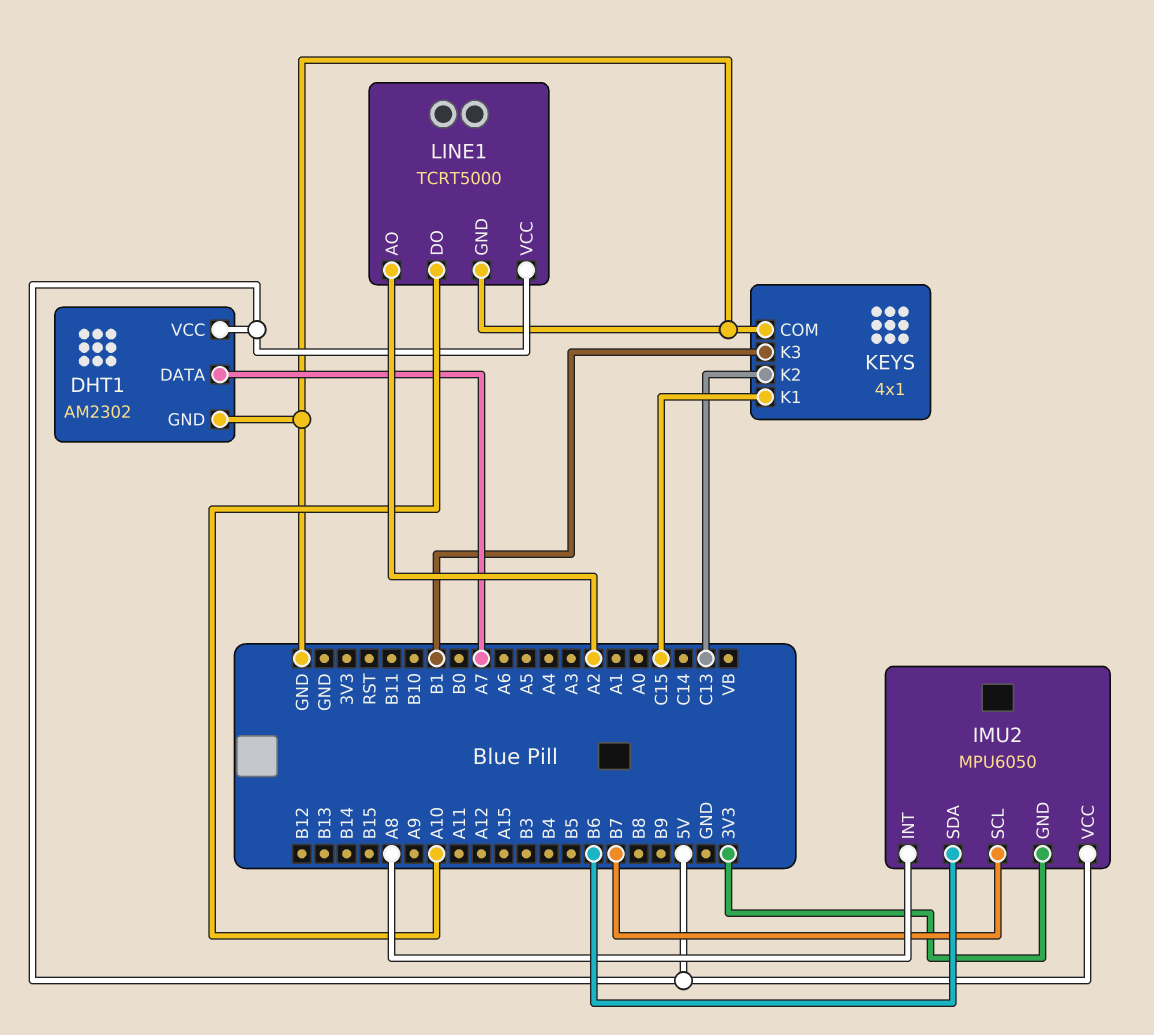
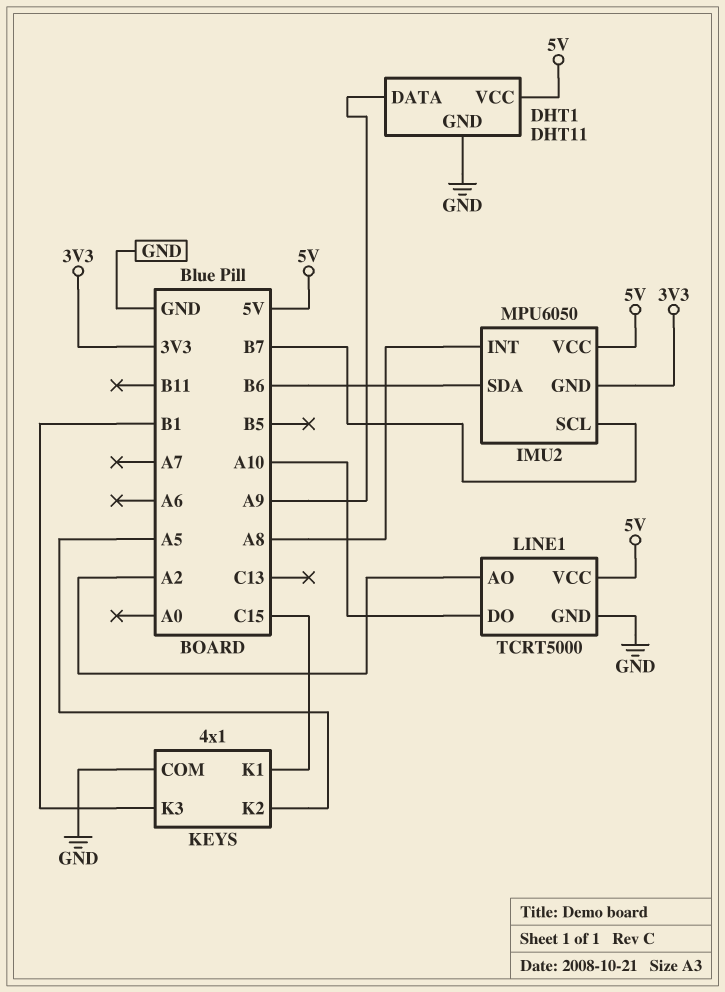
DHT1: AM2302 -> DHT11
DHT1 pin DATA: A7 -> A9
KEYS pin K2: C13 -> A5

